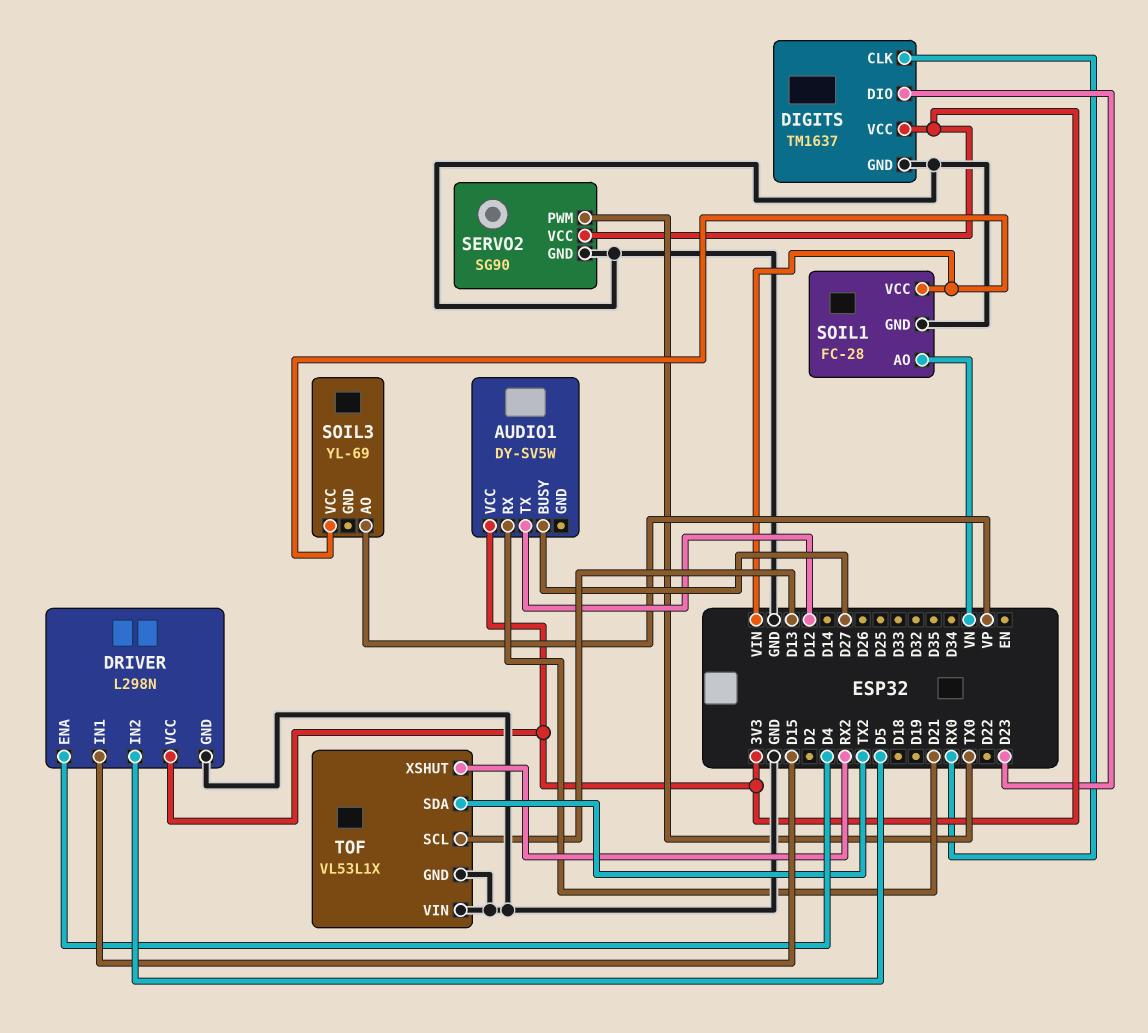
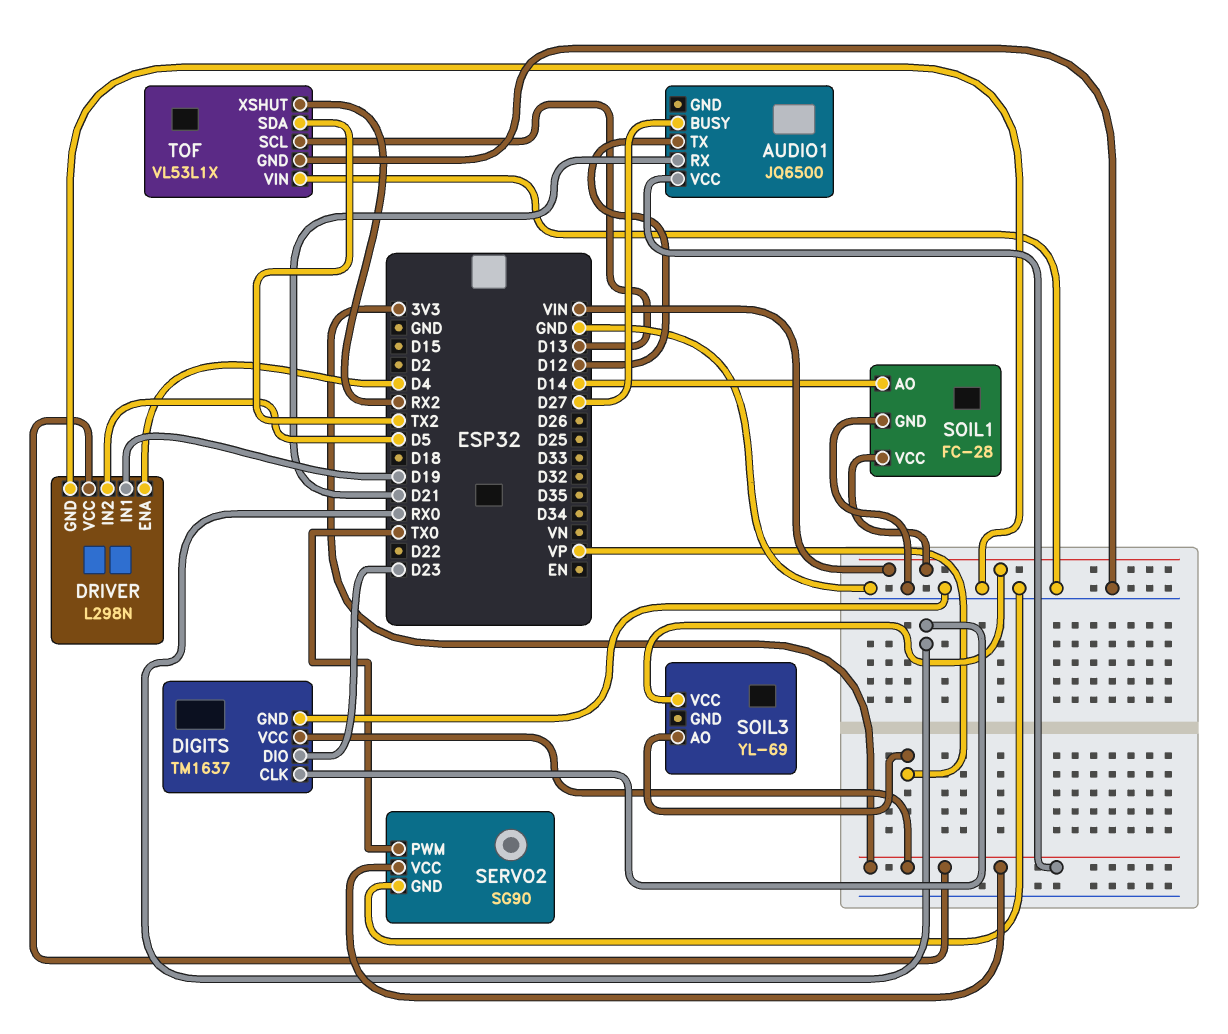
AUDIO1: DY-SV5W -> JQ6500
DRIVER pin IN1: D15 -> D19
SOIL1 pin AO: VN -> D14

